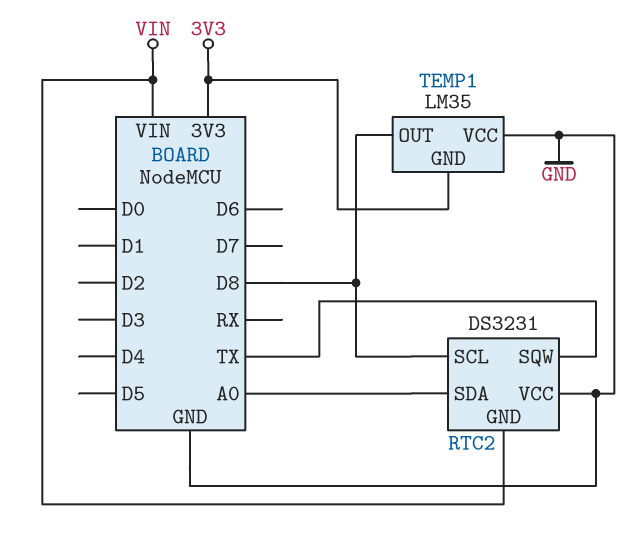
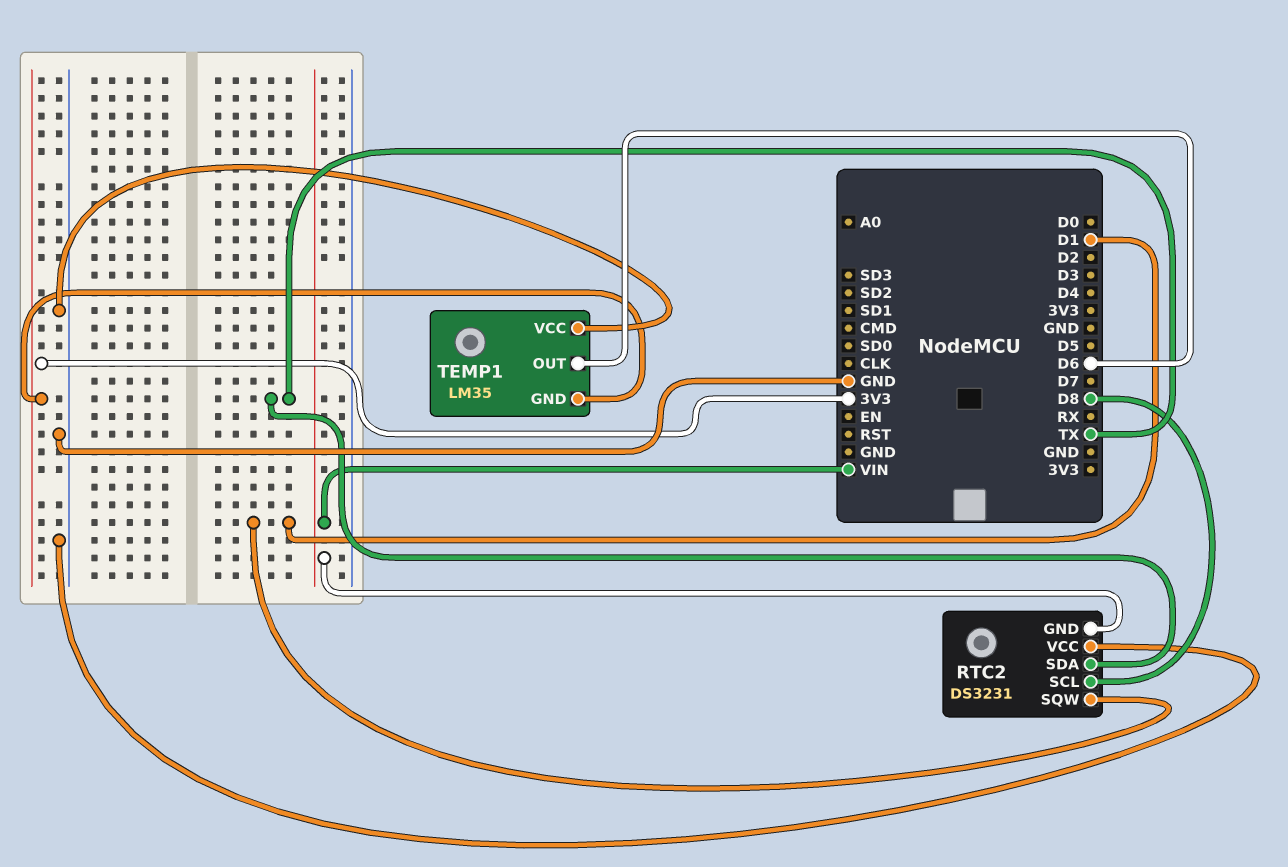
RTC2 pin SDA: A0 -> TX
RTC2 pin SQW: TX -> D1
TEMP1 pin OUT: D8 -> D6

